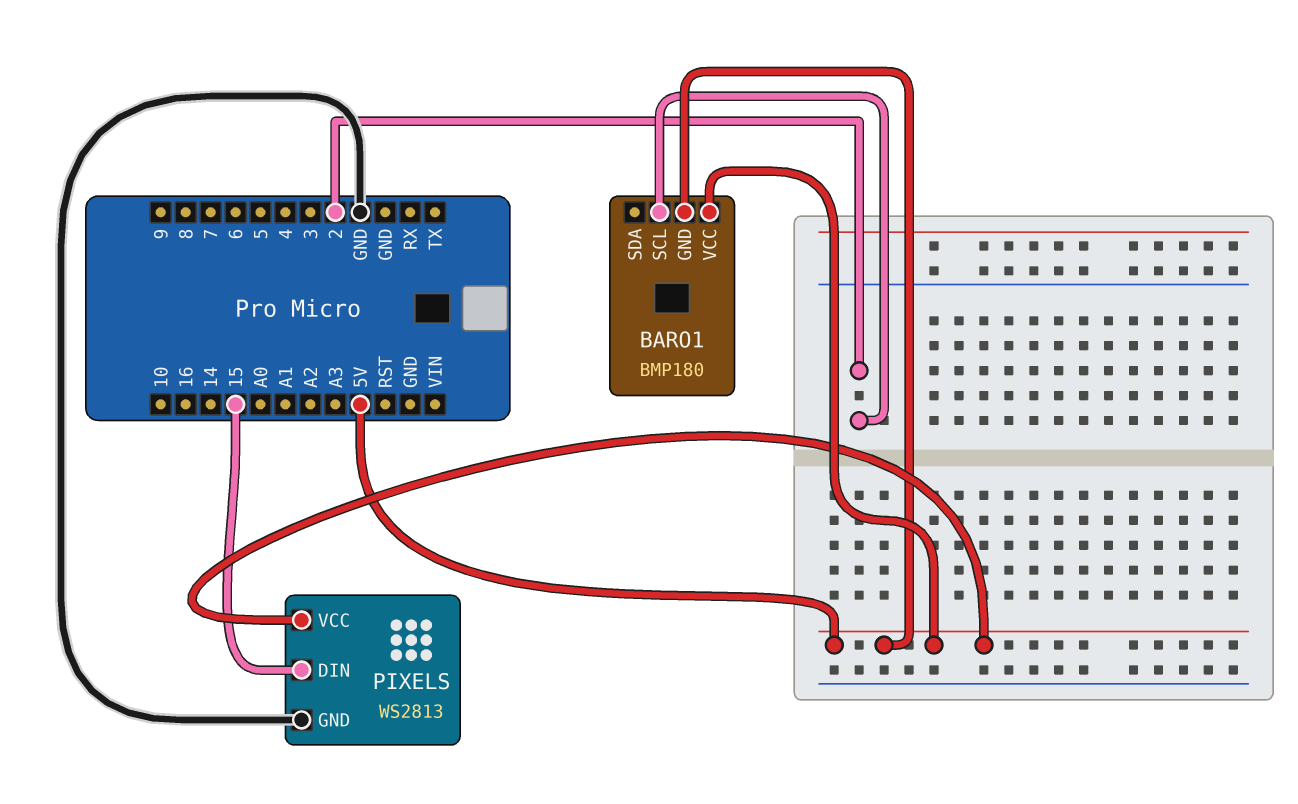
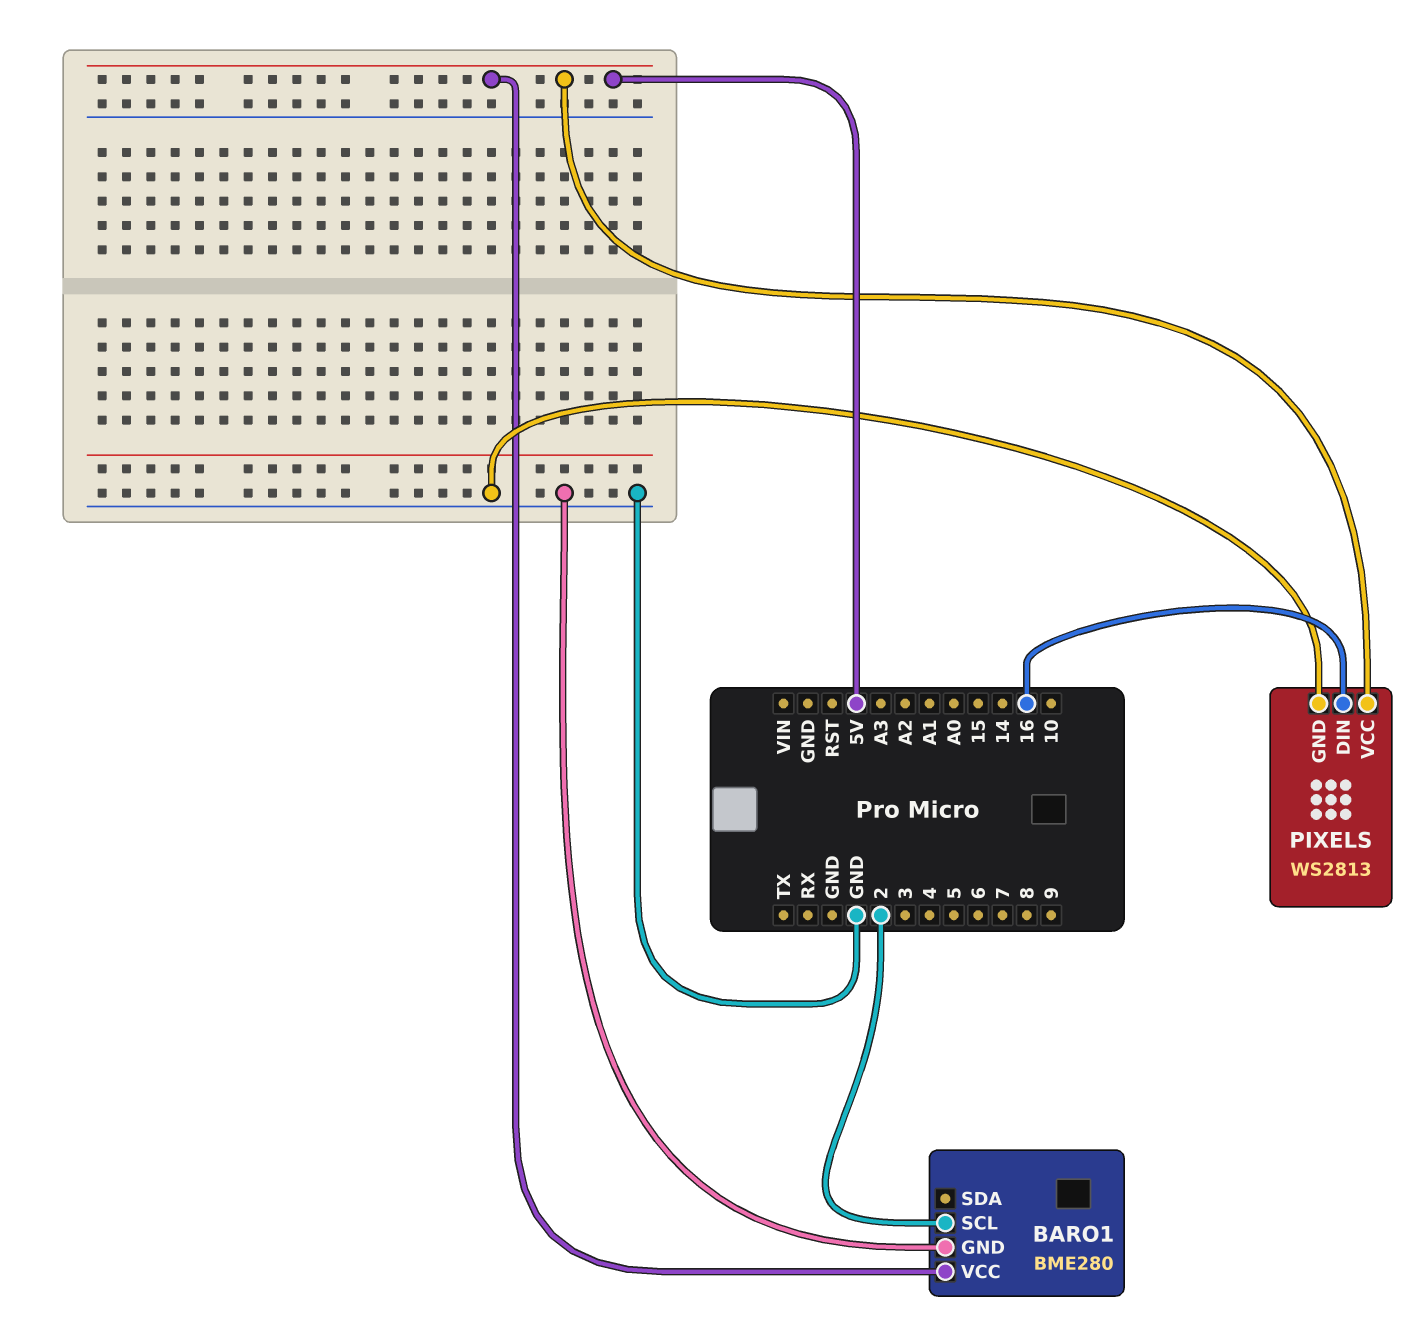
BARO1: BMP180 -> BME280
BARO1 pin GND: 5V -> GND
PIXELS pin DIN: 15 -> 16

